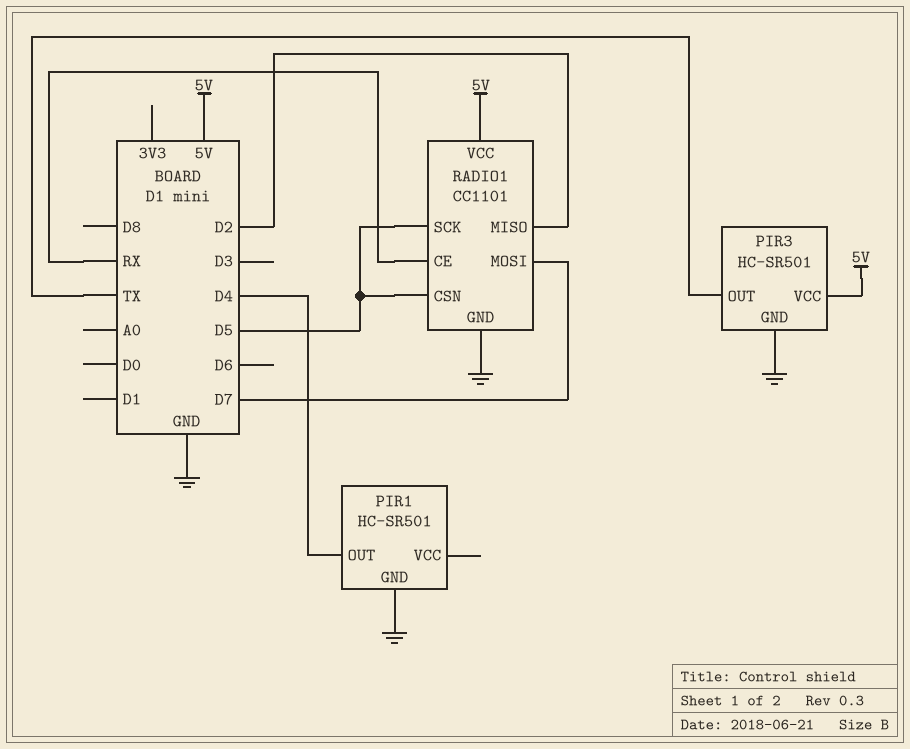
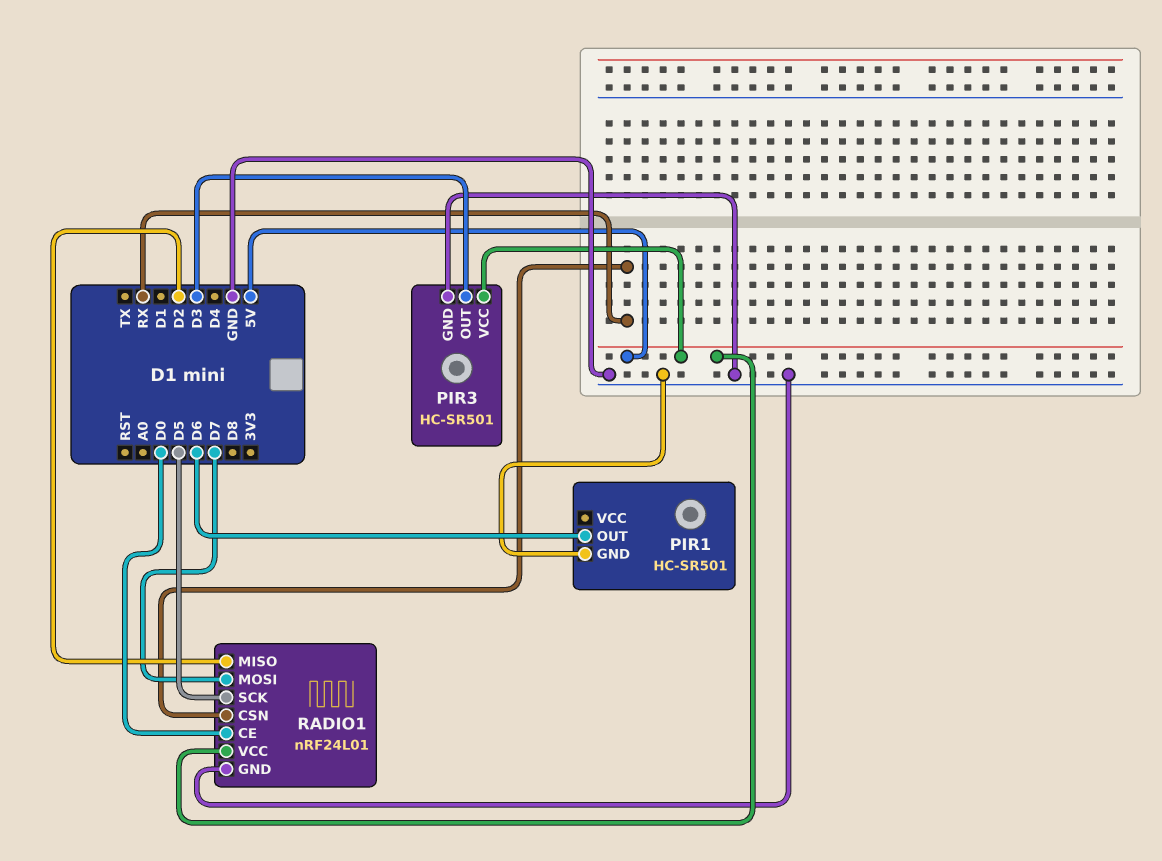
PIR1 pin OUT: D4 -> D6
PIR3 pin OUT: TX -> D3
RADIO1: CC1101 -> nRF24L01
RADIO1 pin CE: RX -> D0
RADIO1 pin CSN: D5 -> RX

